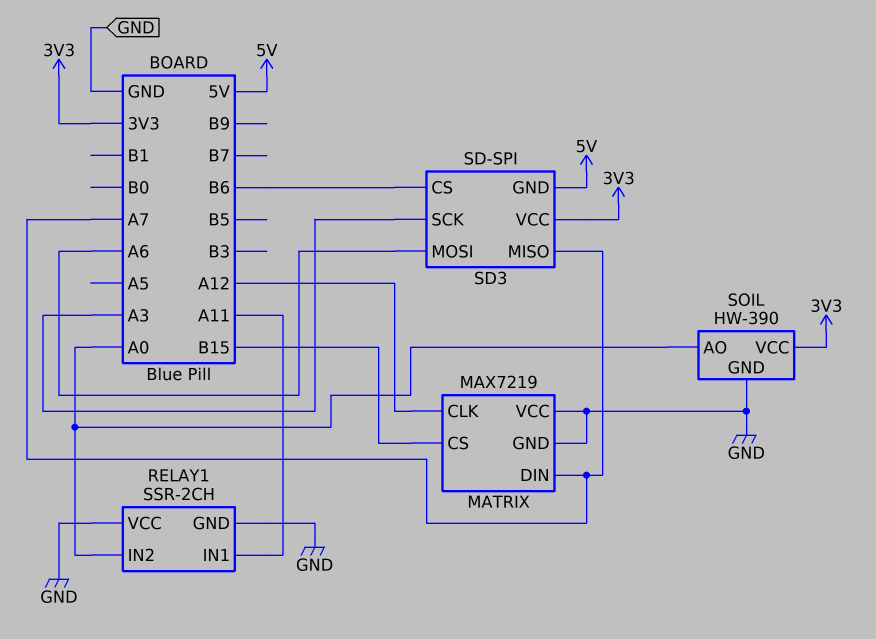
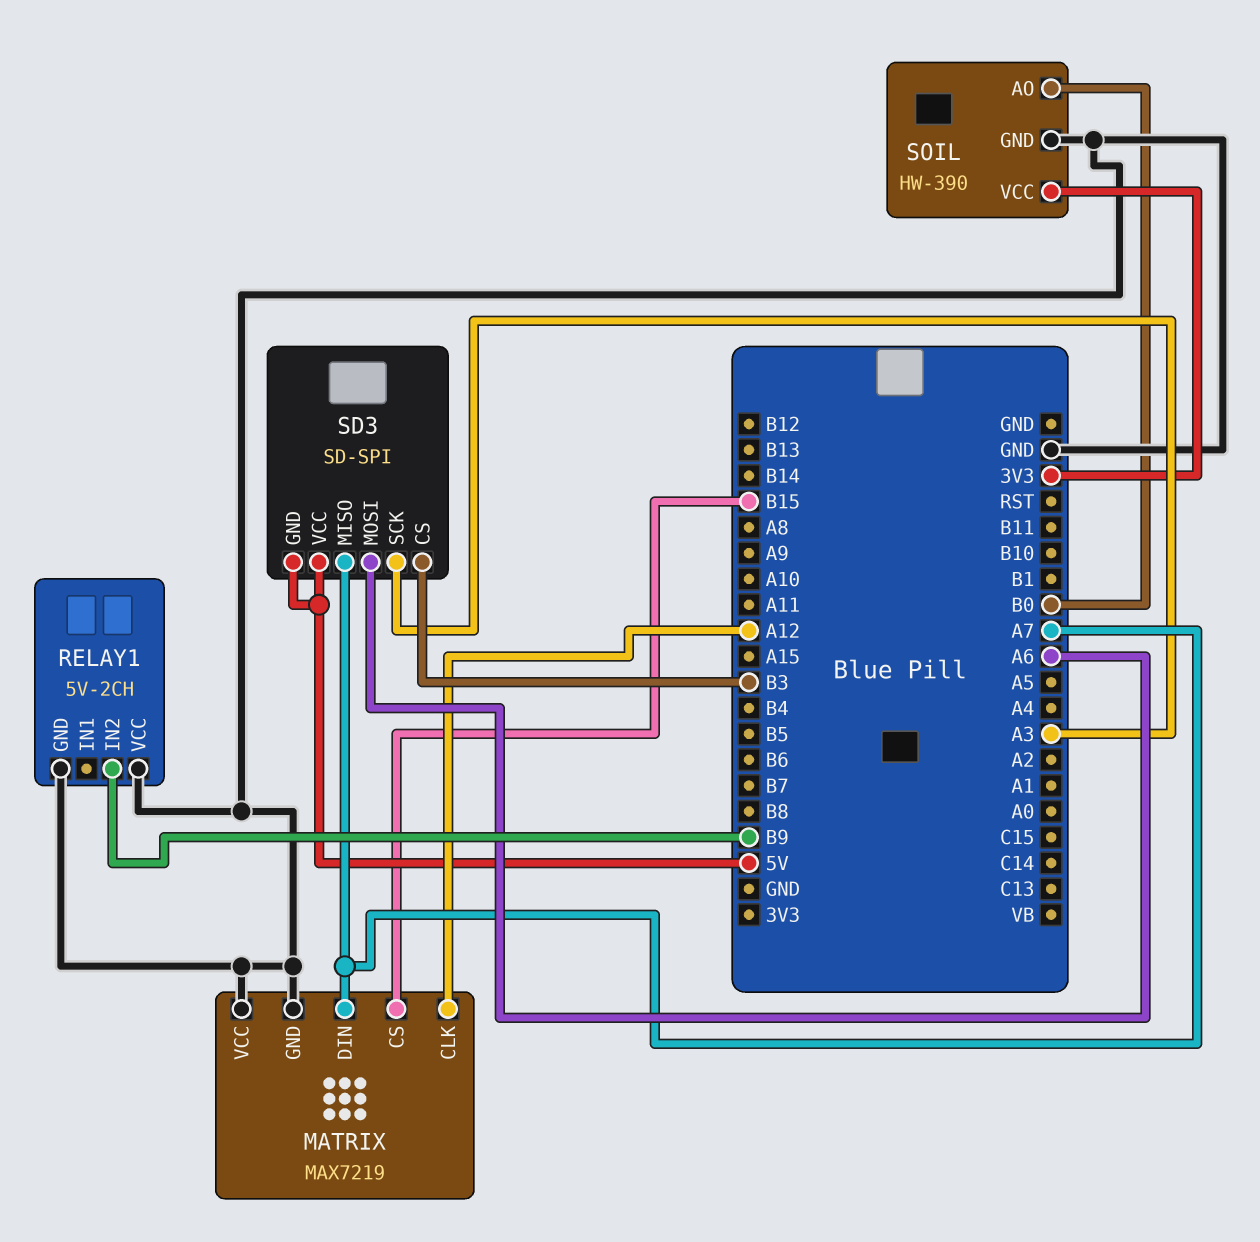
RELAY1: SSR-2CH -> 5V-2CH
RELAY1 pin IN1: A11 -> none
RELAY1 pin IN2: A0 -> B9
SD3 pin CS: B6 -> B3
SD3 pin VCC: 3V3 -> 5V
SOIL pin AO: A0 -> B0

